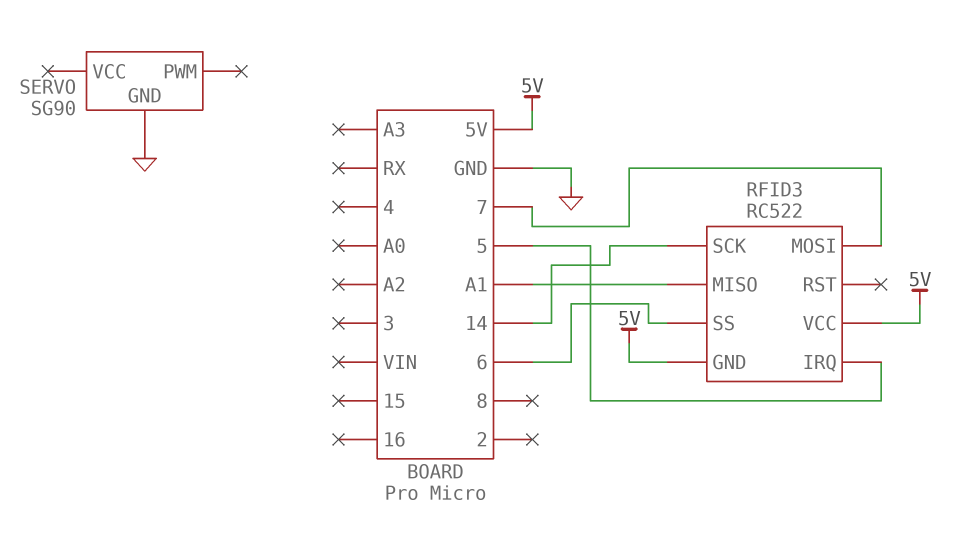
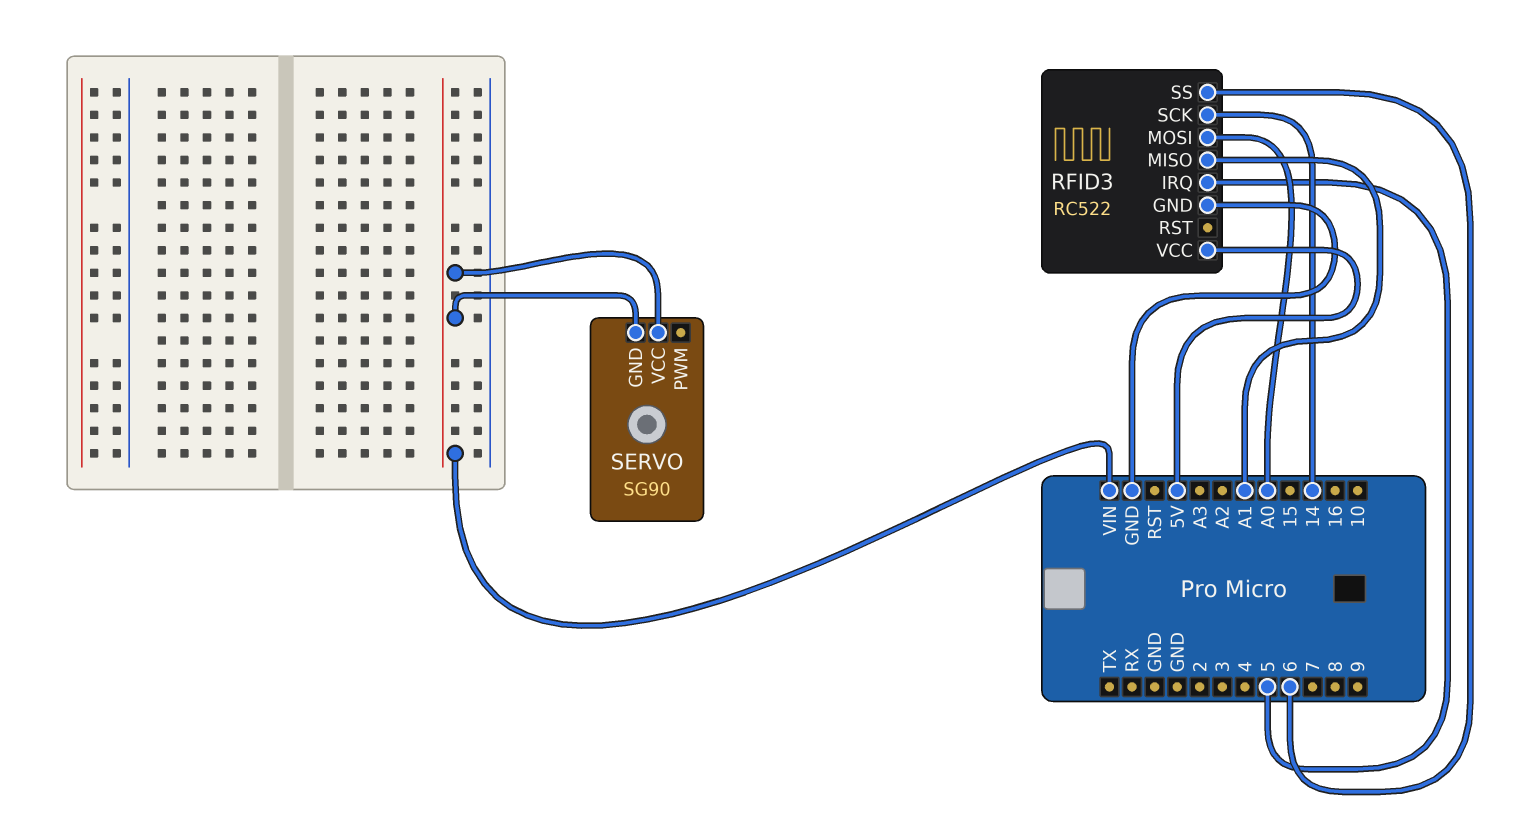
RFID3 pin GND: 5V -> GND
RFID3 pin MOSI: 7 -> A0
SERVO pin GND: GND -> VIN
SERVO pin VCC: none -> VIN

